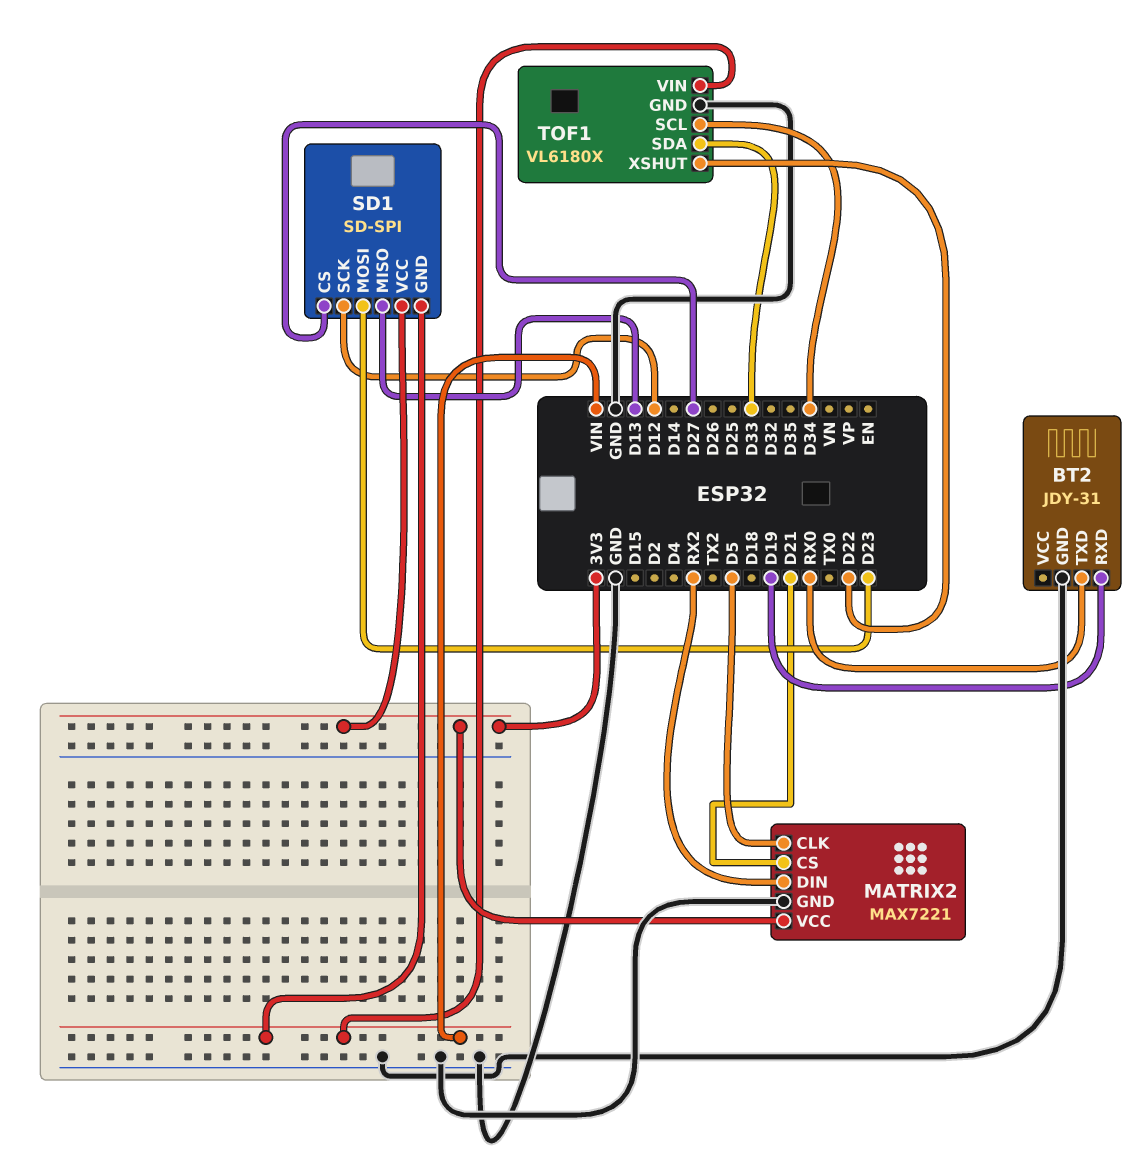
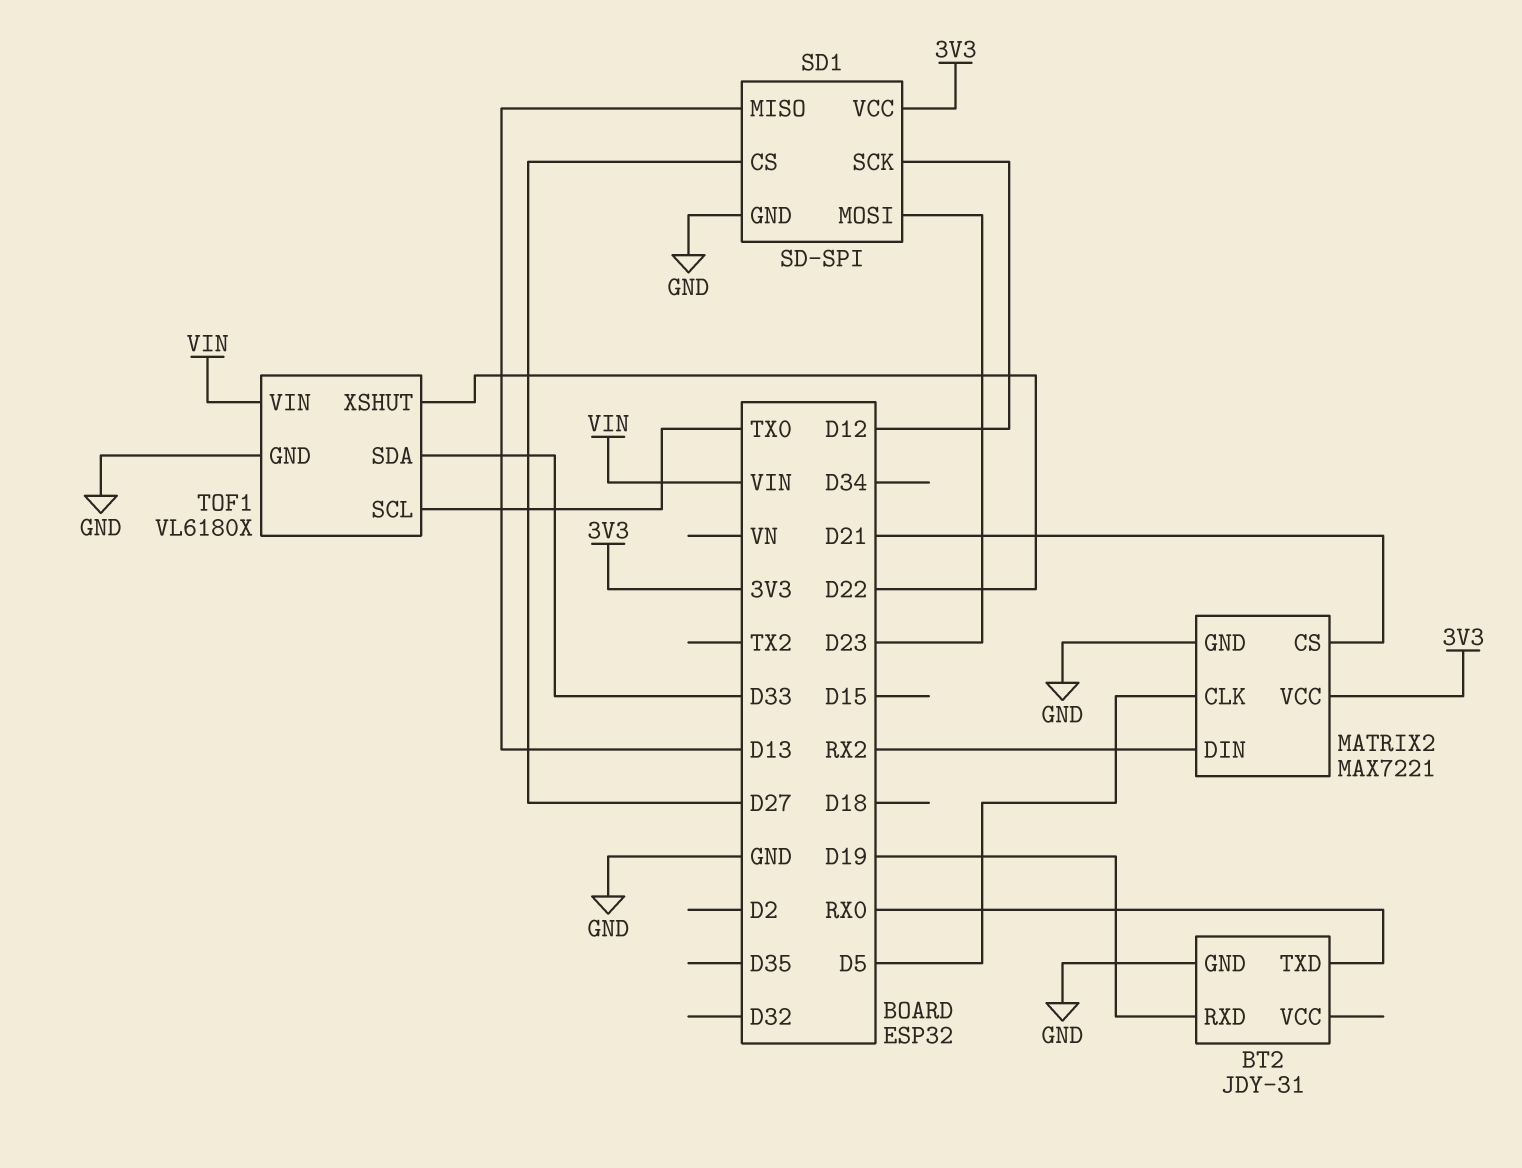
SD1 pin GND: VIN -> GND
TOF1 pin SCL: D34 -> TX0

